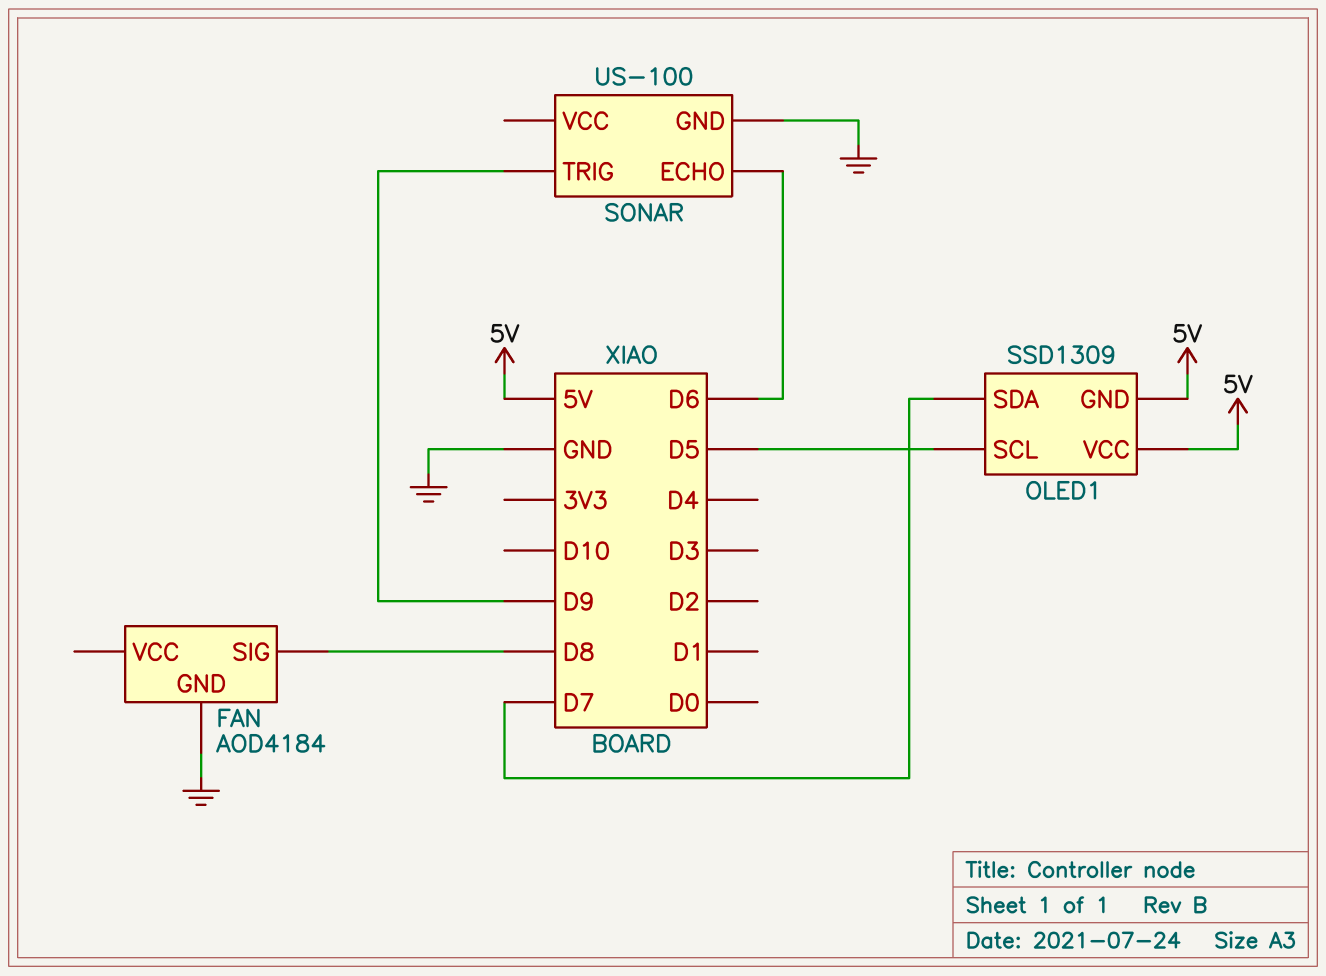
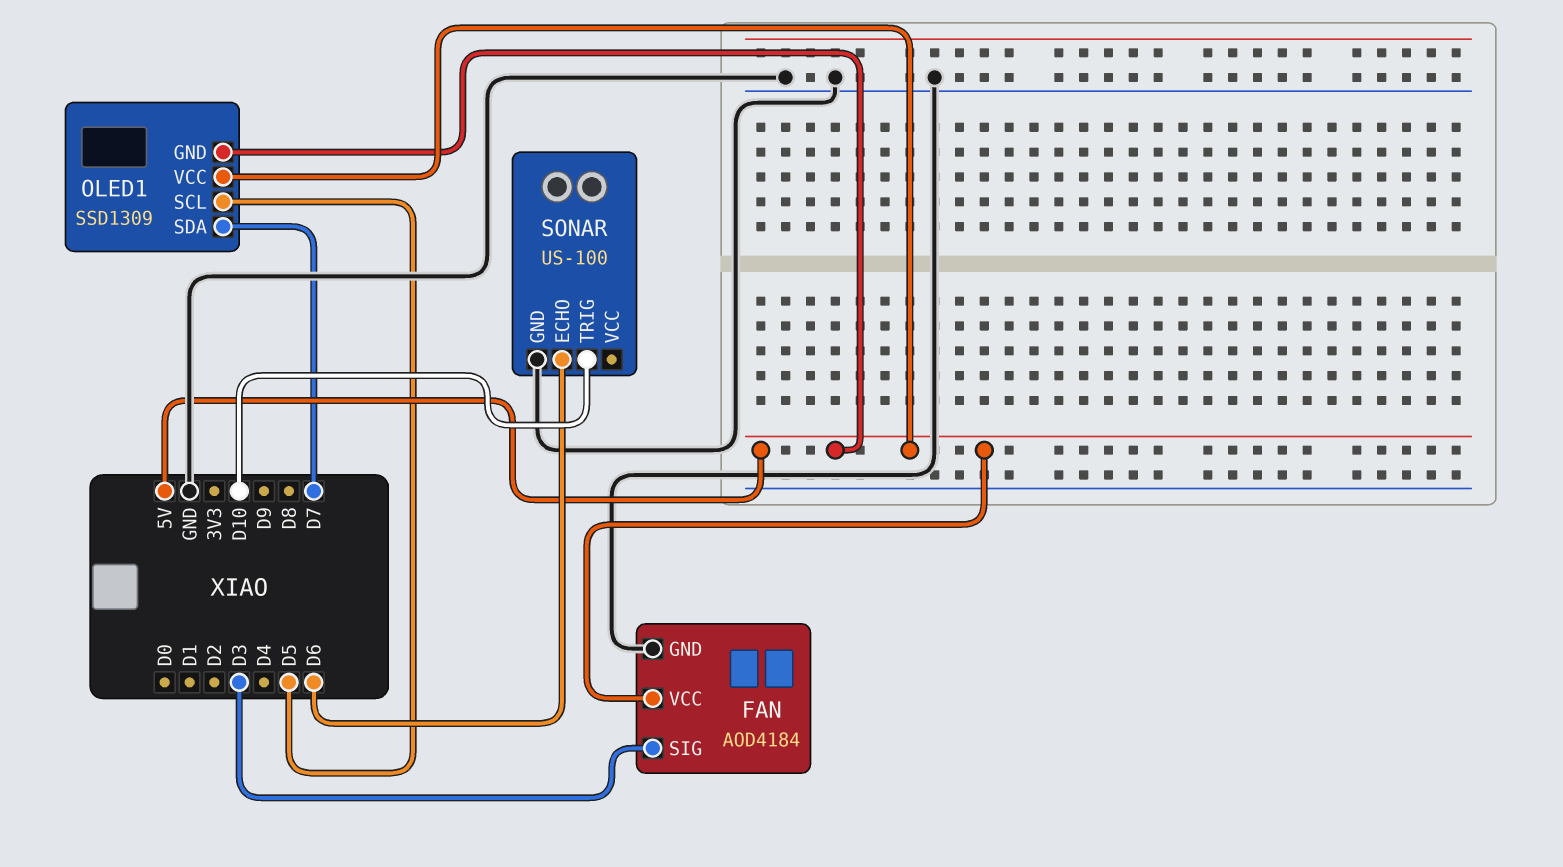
FAN pin SIG: D8 -> D3
FAN pin VCC: none -> 5V
SONAR pin TRIG: D9 -> D10

